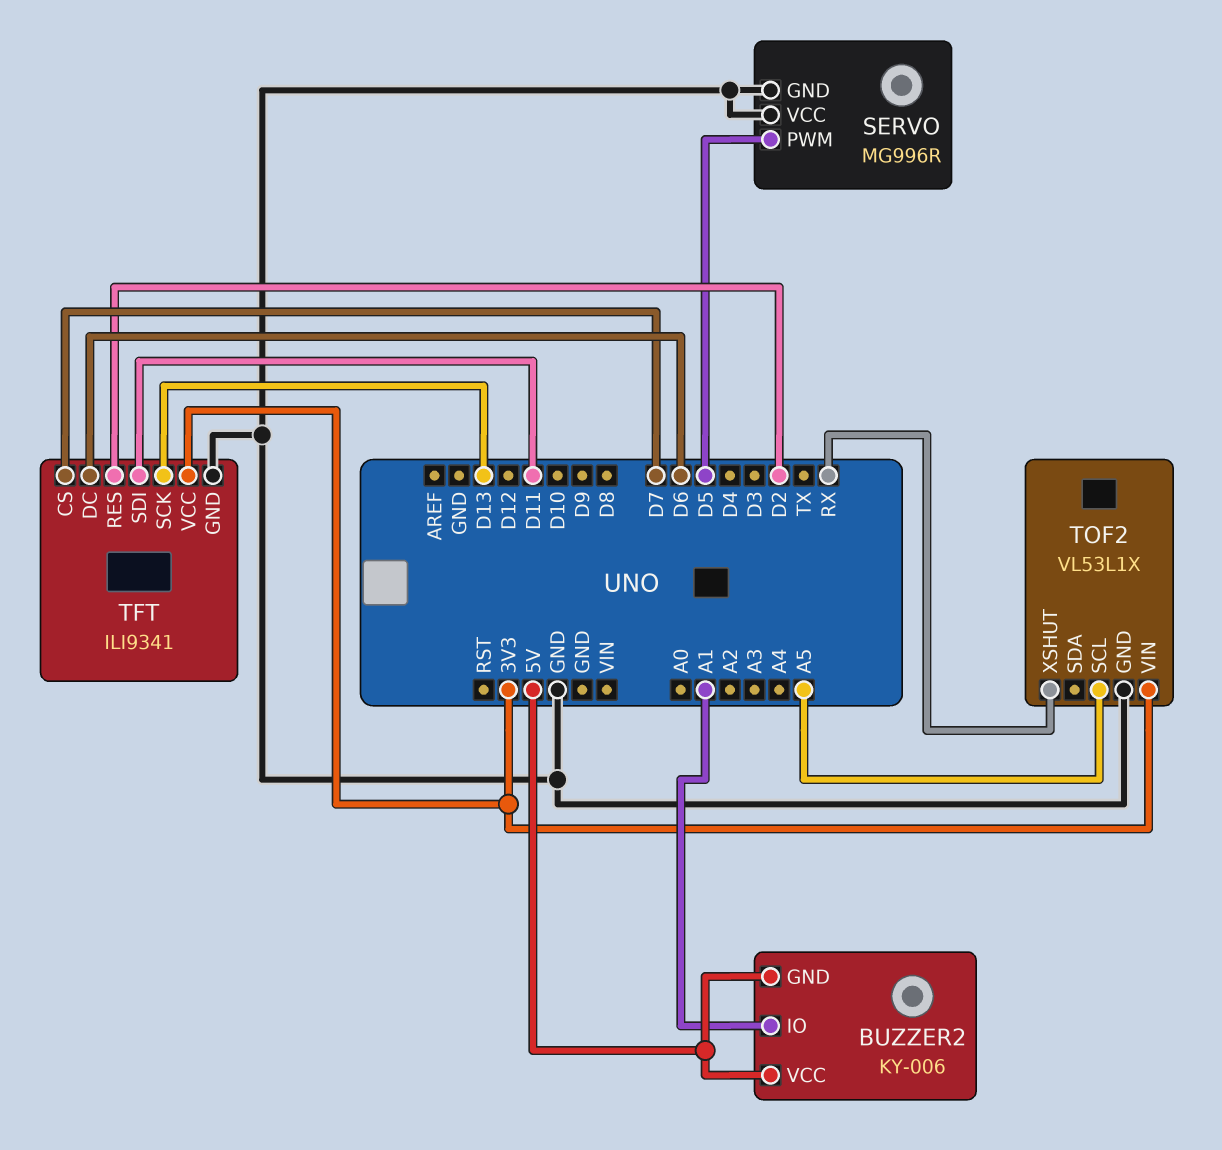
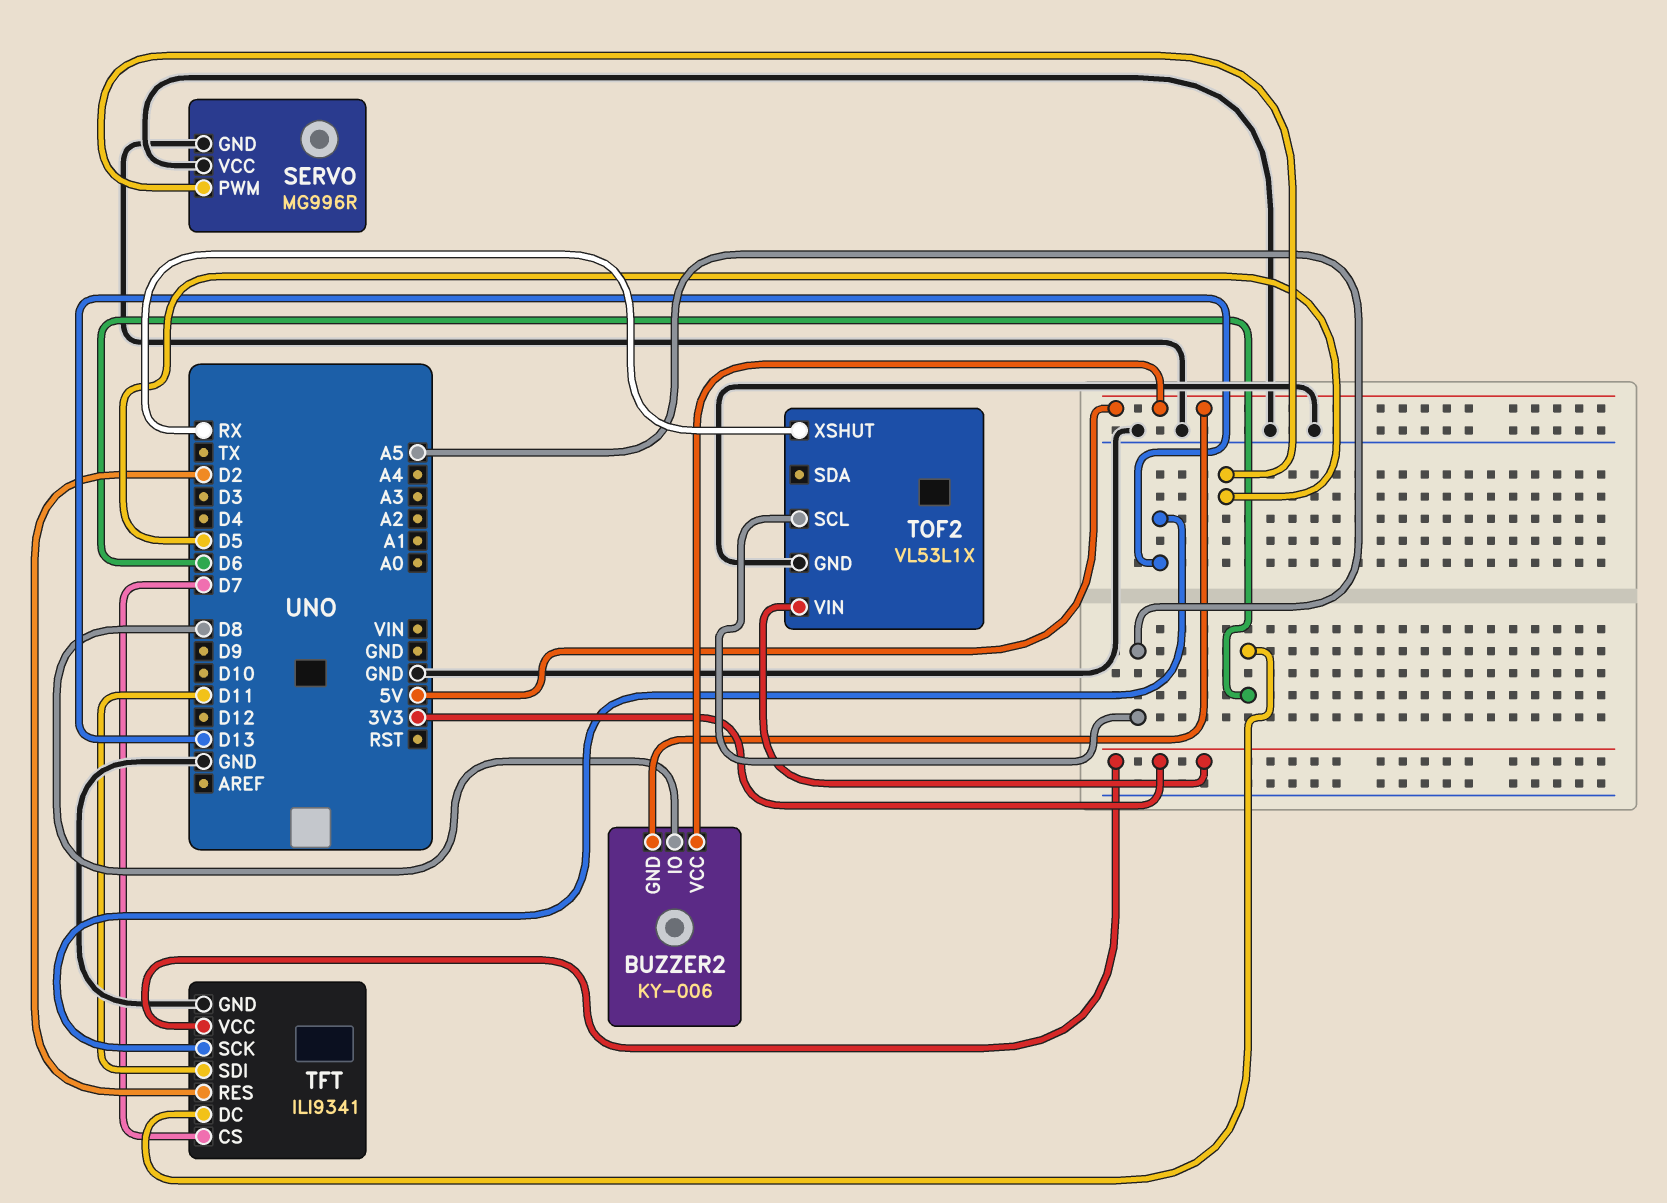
BUZZER2 pin IO: A1 -> D8

